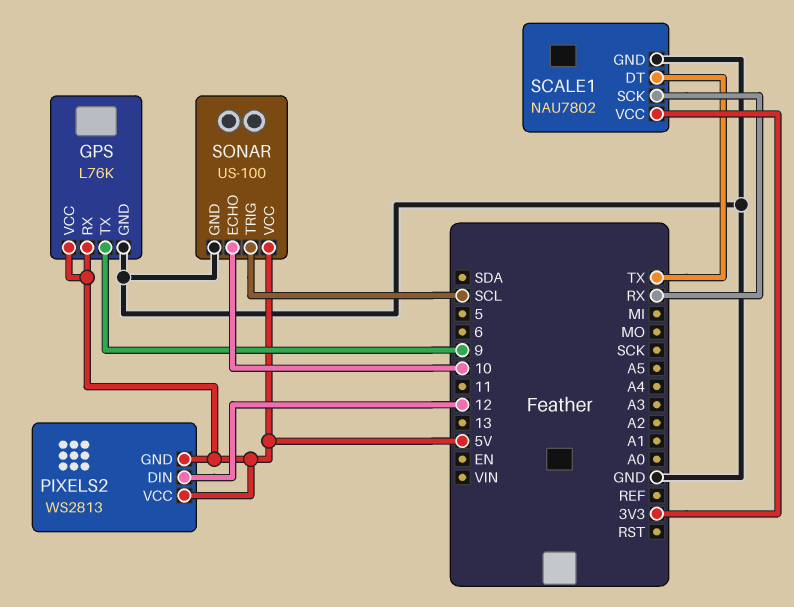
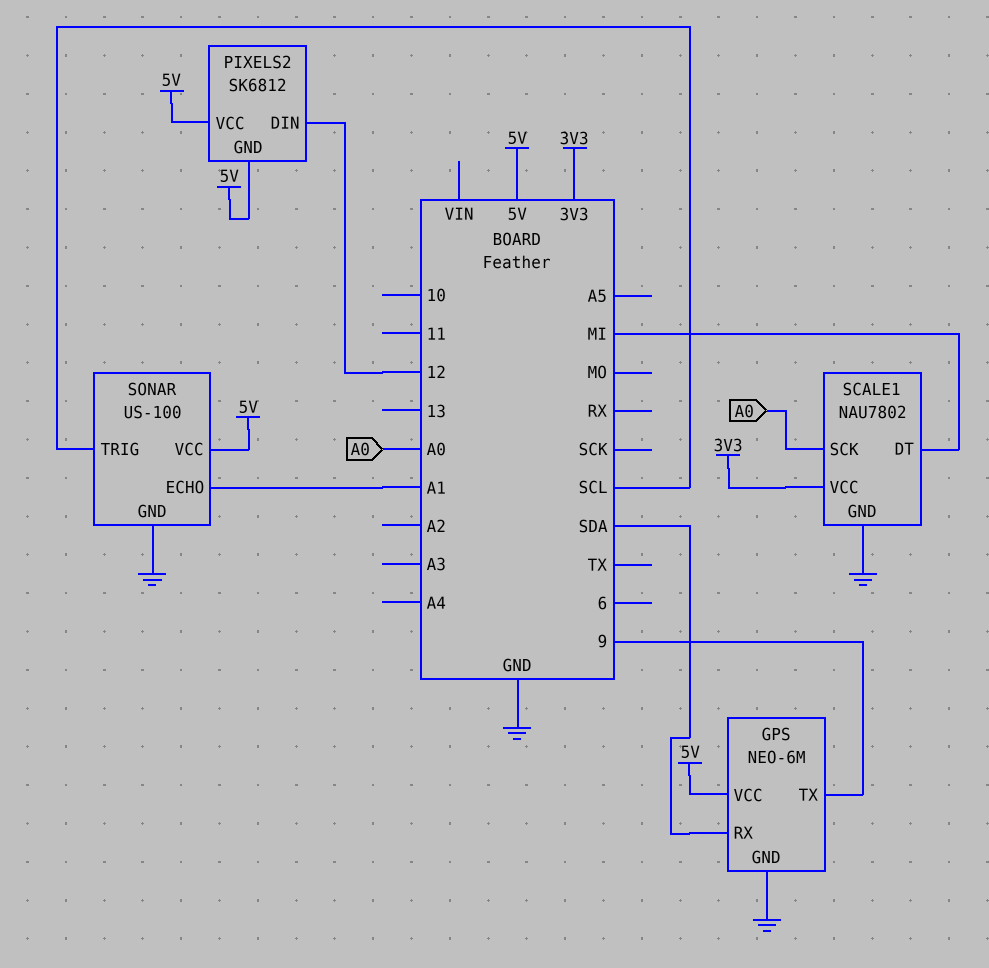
GPS: L76K -> NEO-6M
GPS pin RX: 5V -> SDA
PIXELS2: WS2813 -> SK6812
SCALE1 pin DT: TX -> MI
SCALE1 pin SCK: RX -> A0
SONAR pin ECHO: 10 -> A1

